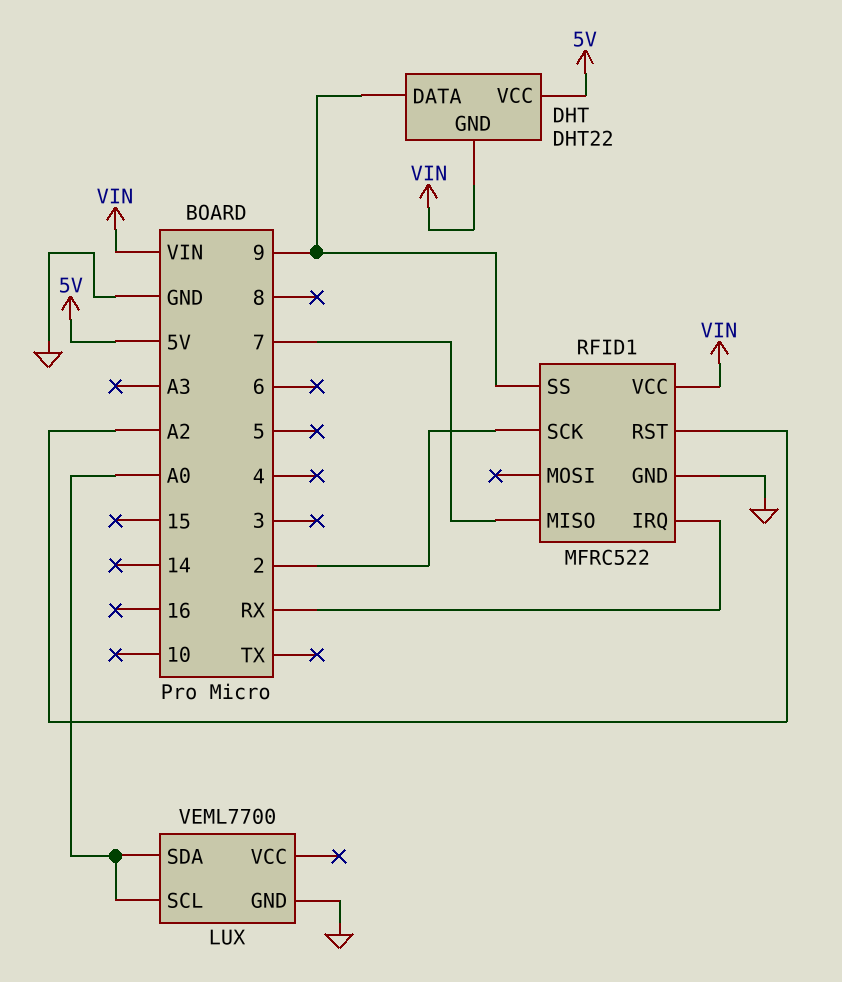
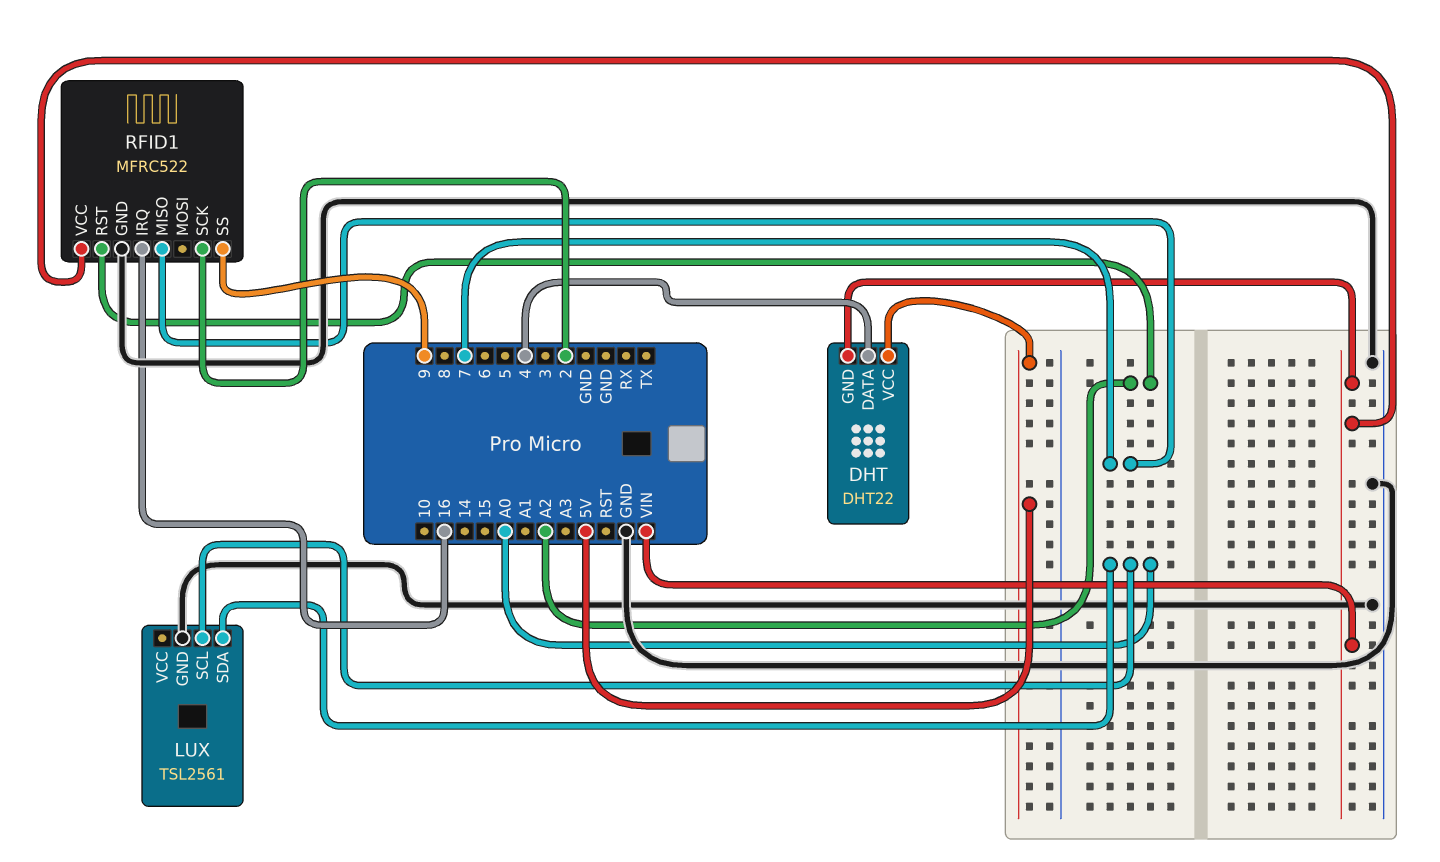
DHT pin DATA: 9 -> 4
LUX: VEML7700 -> TSL2561
RFID1 pin IRQ: RX -> 16

